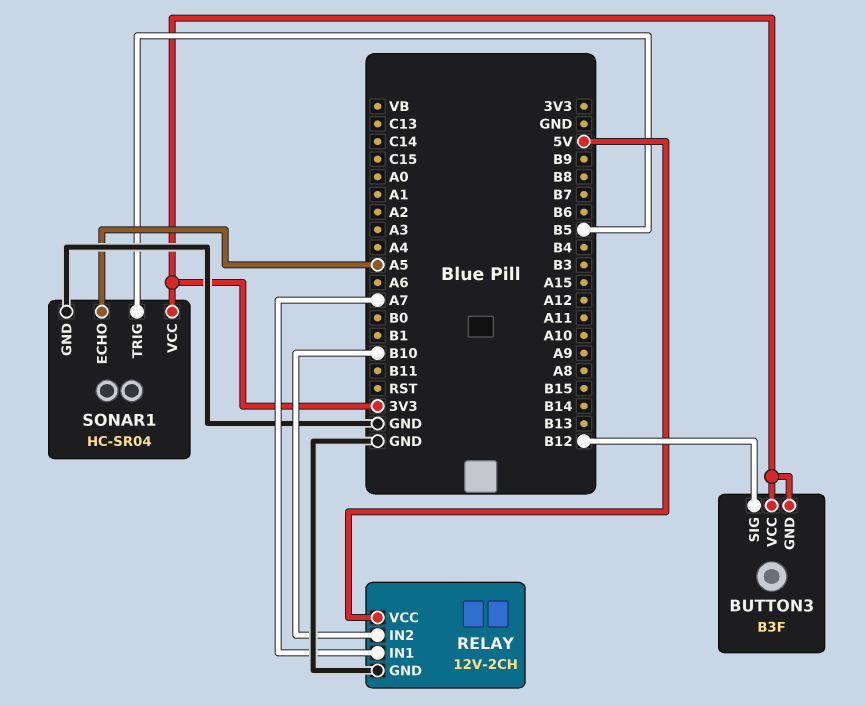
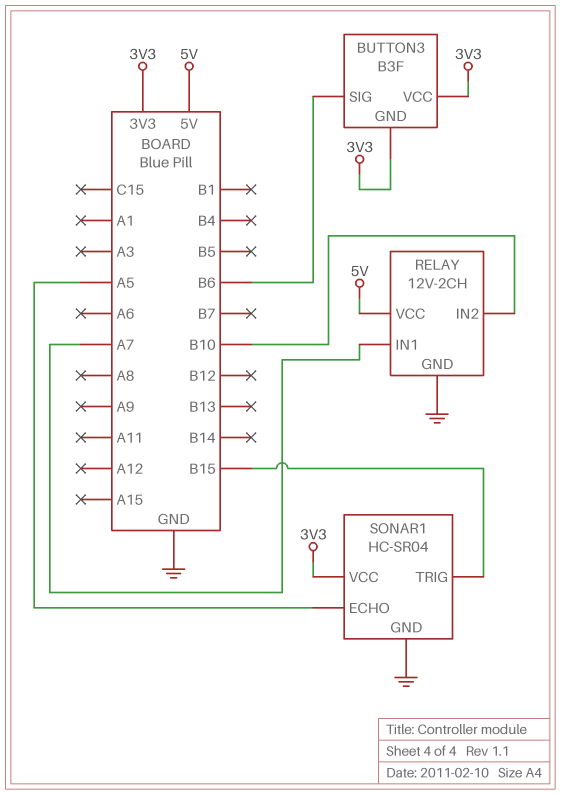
BUTTON3 pin SIG: B12 -> B6
SONAR1 pin TRIG: B5 -> B15

